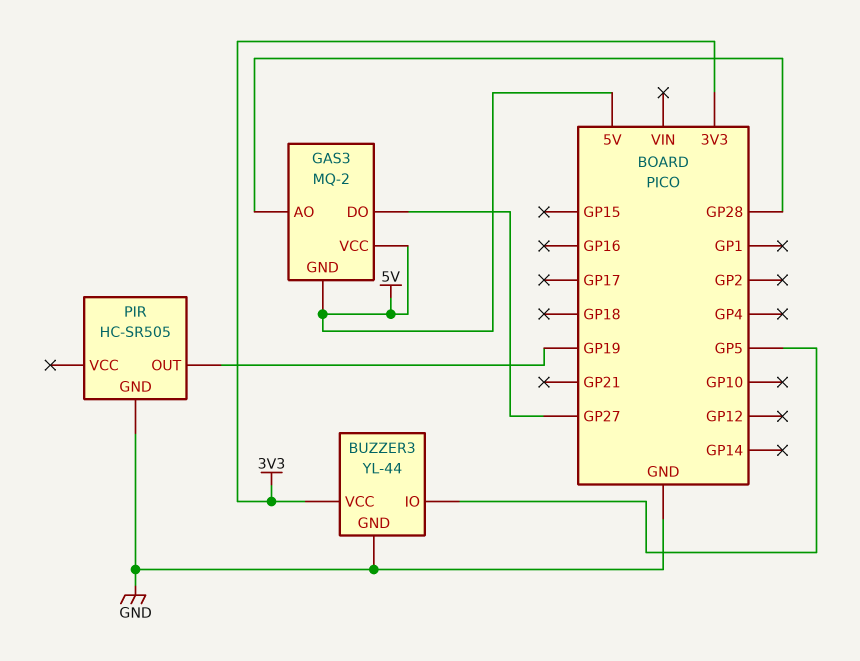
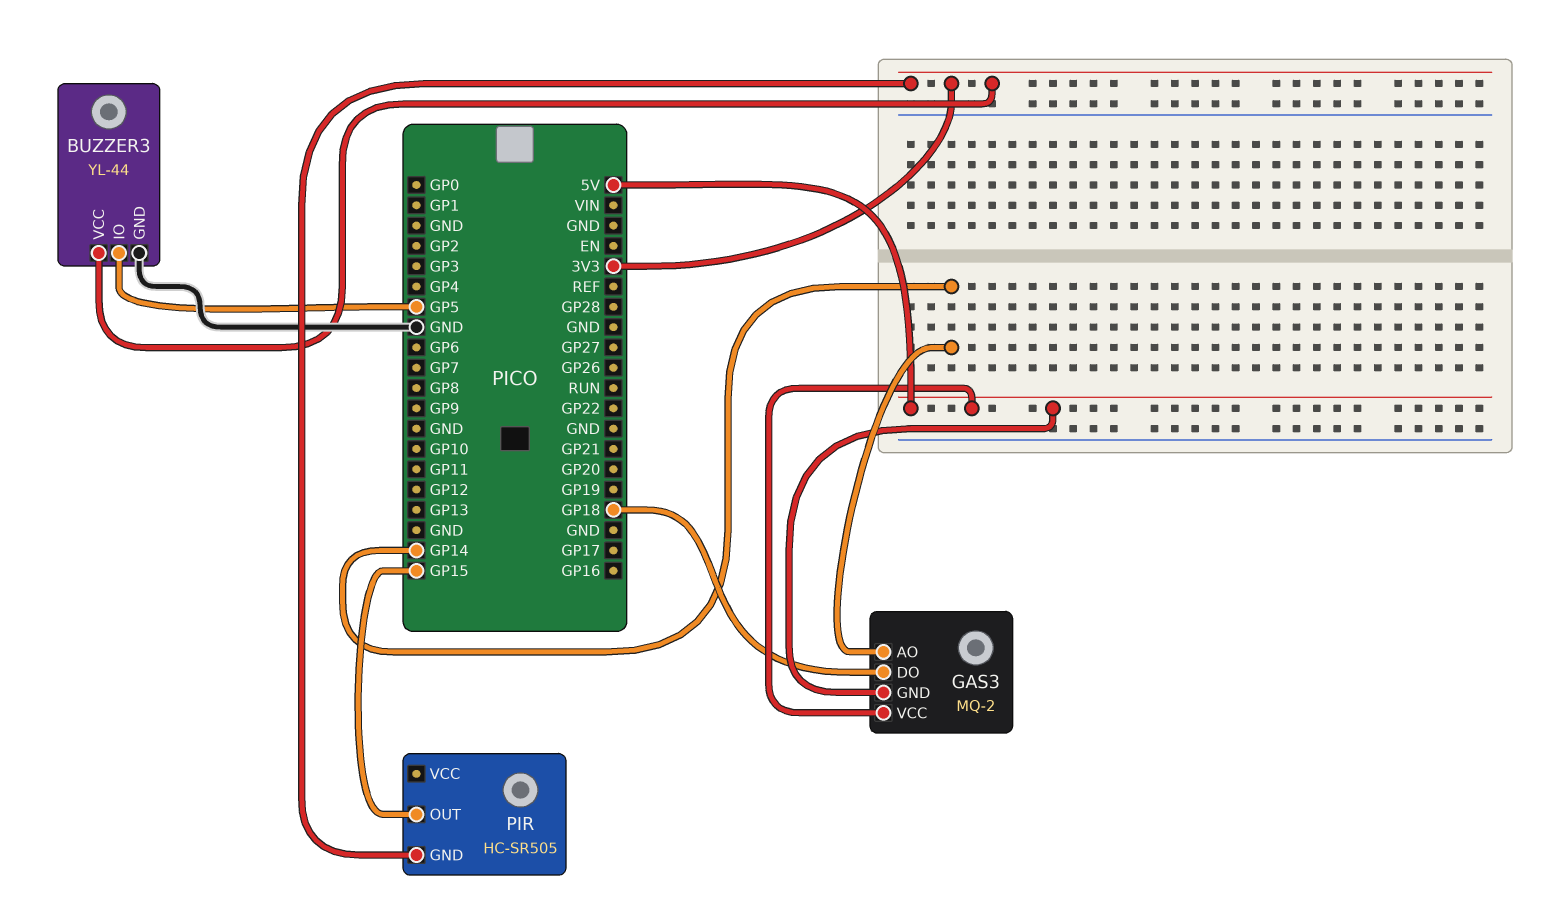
GAS3 pin AO: GP28 -> GP14
GAS3 pin DO: GP27 -> GP18
PIR pin GND: GND -> 3V3
PIR pin OUT: GP19 -> GP15

